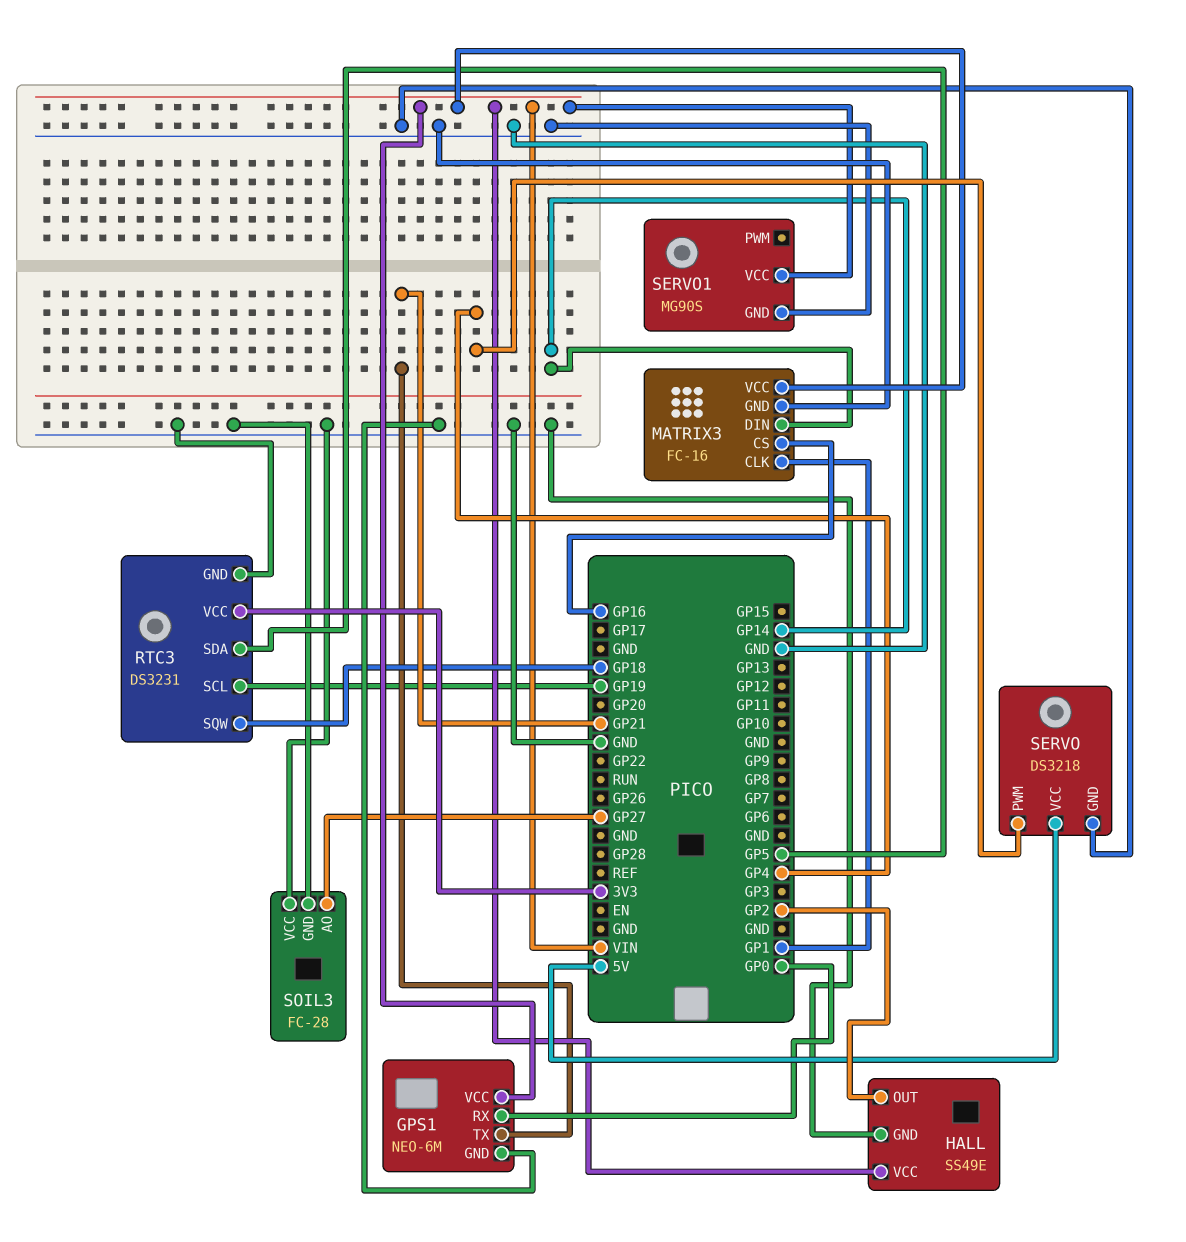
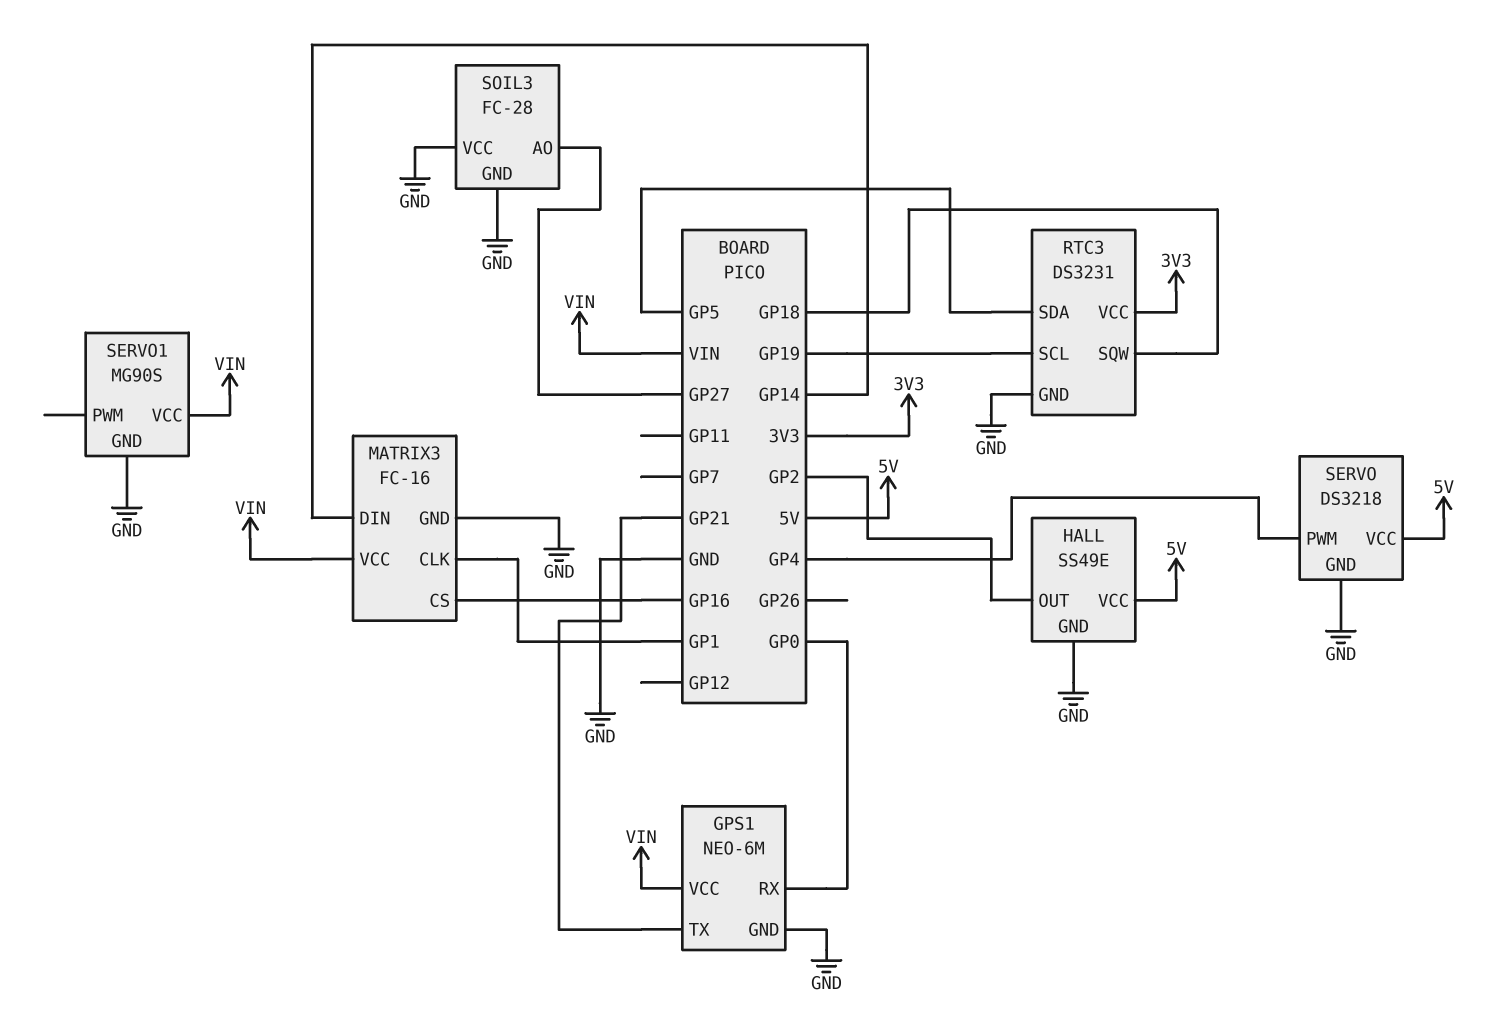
HALL pin VCC: VIN -> 5V

